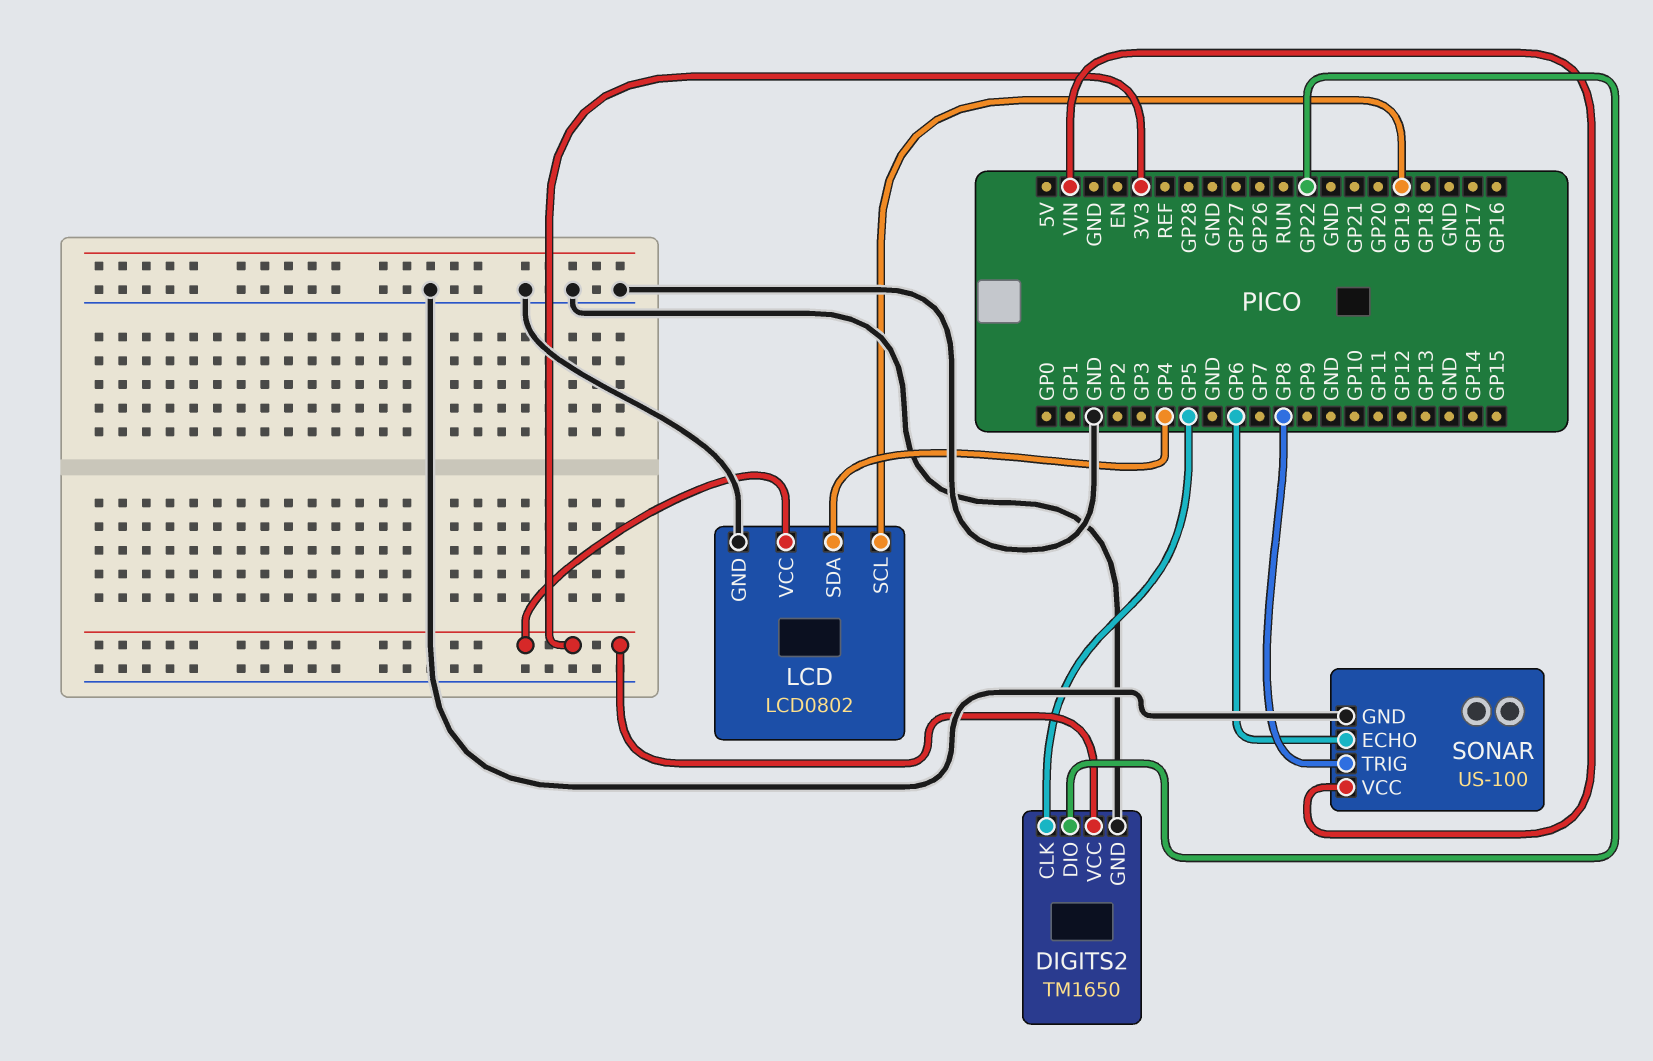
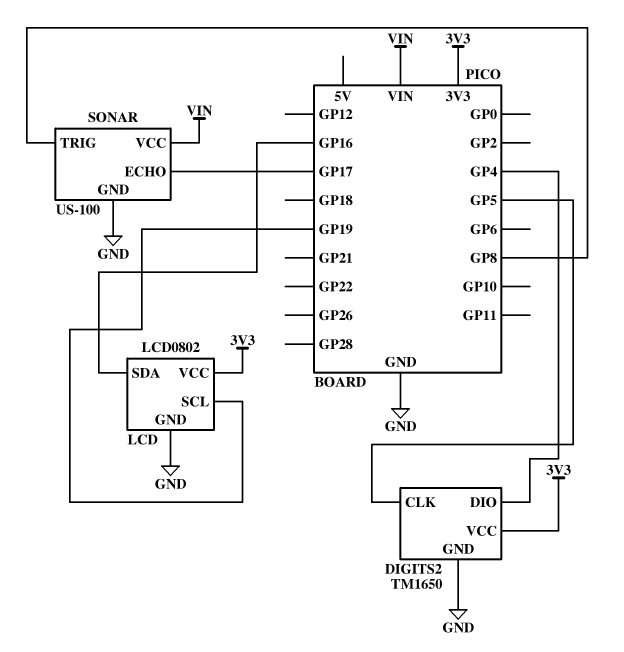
DIGITS2 pin DIO: GP22 -> GP4
LCD pin SDA: GP4 -> GP16
SONAR pin ECHO: GP6 -> GP17

